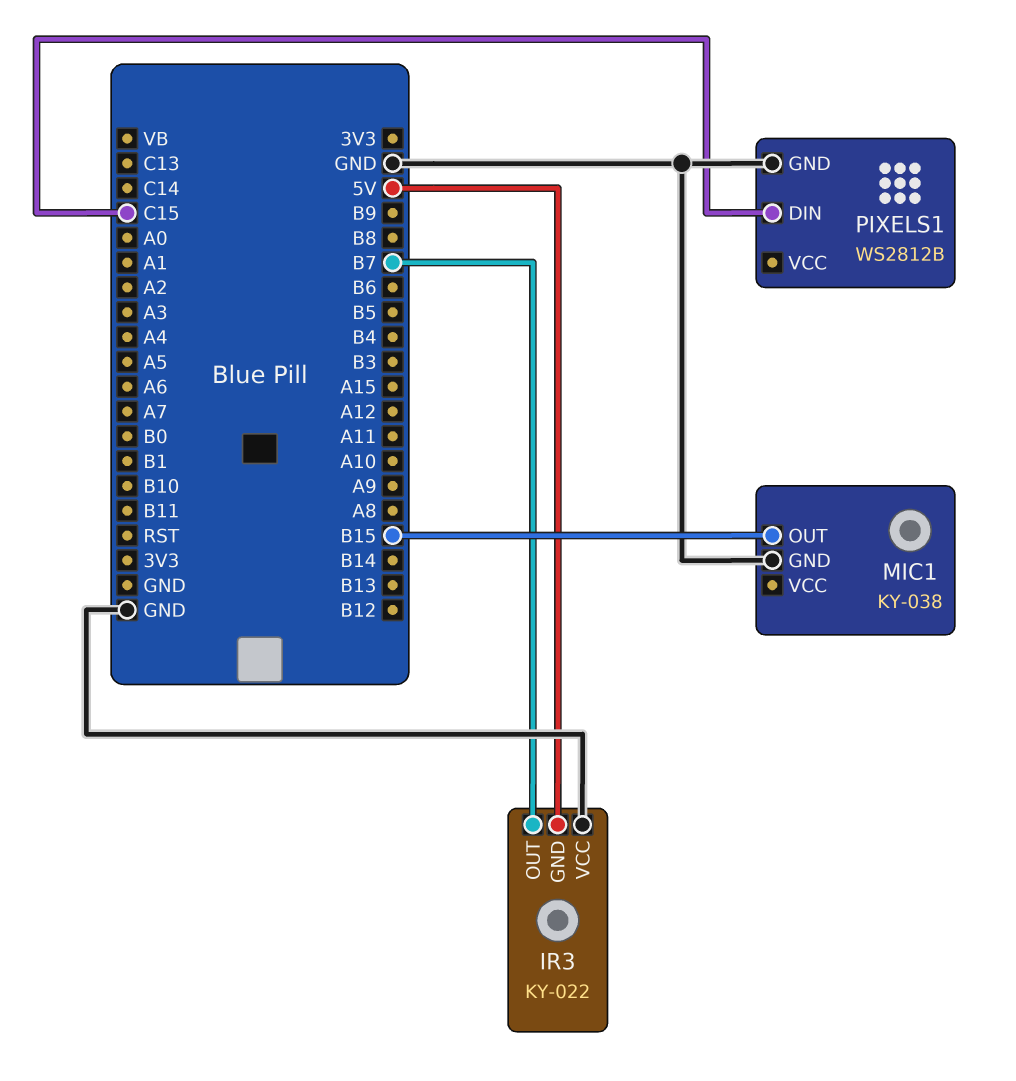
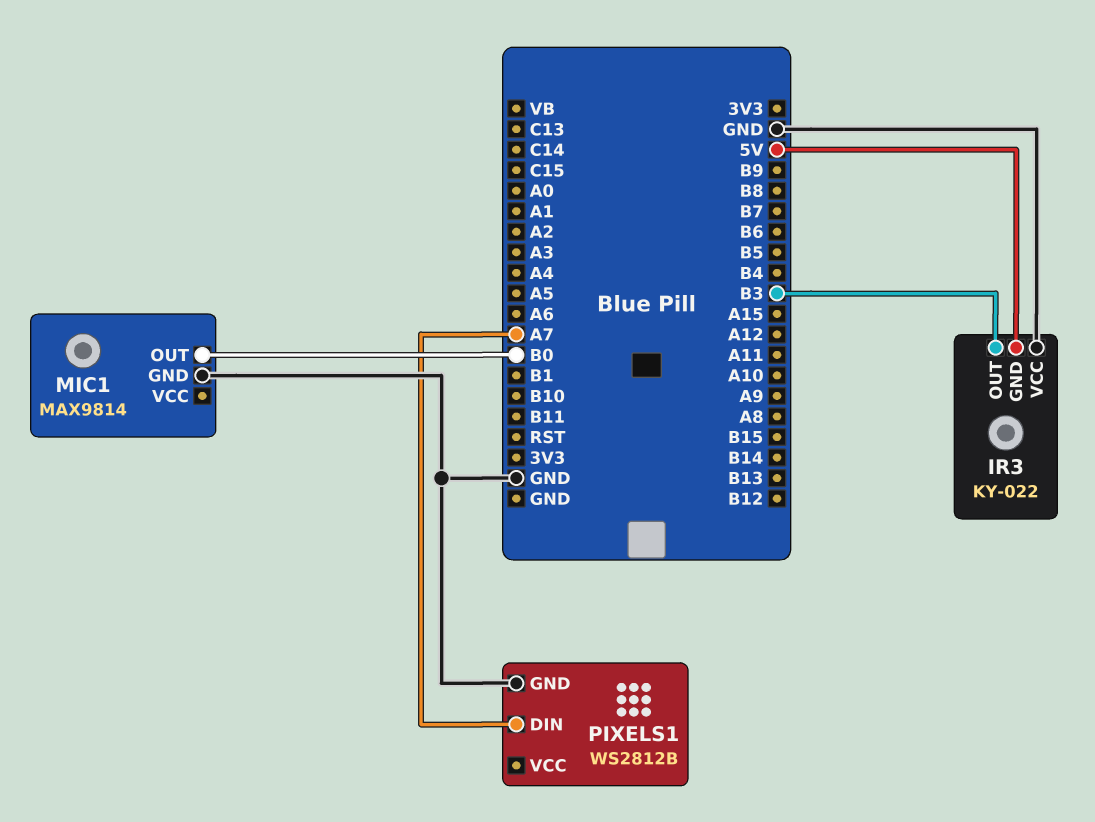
IR3 pin OUT: B7 -> B3
MIC1: KY-038 -> MAX9814
MIC1 pin OUT: B15 -> B0
PIXELS1 pin DIN: C15 -> A7

